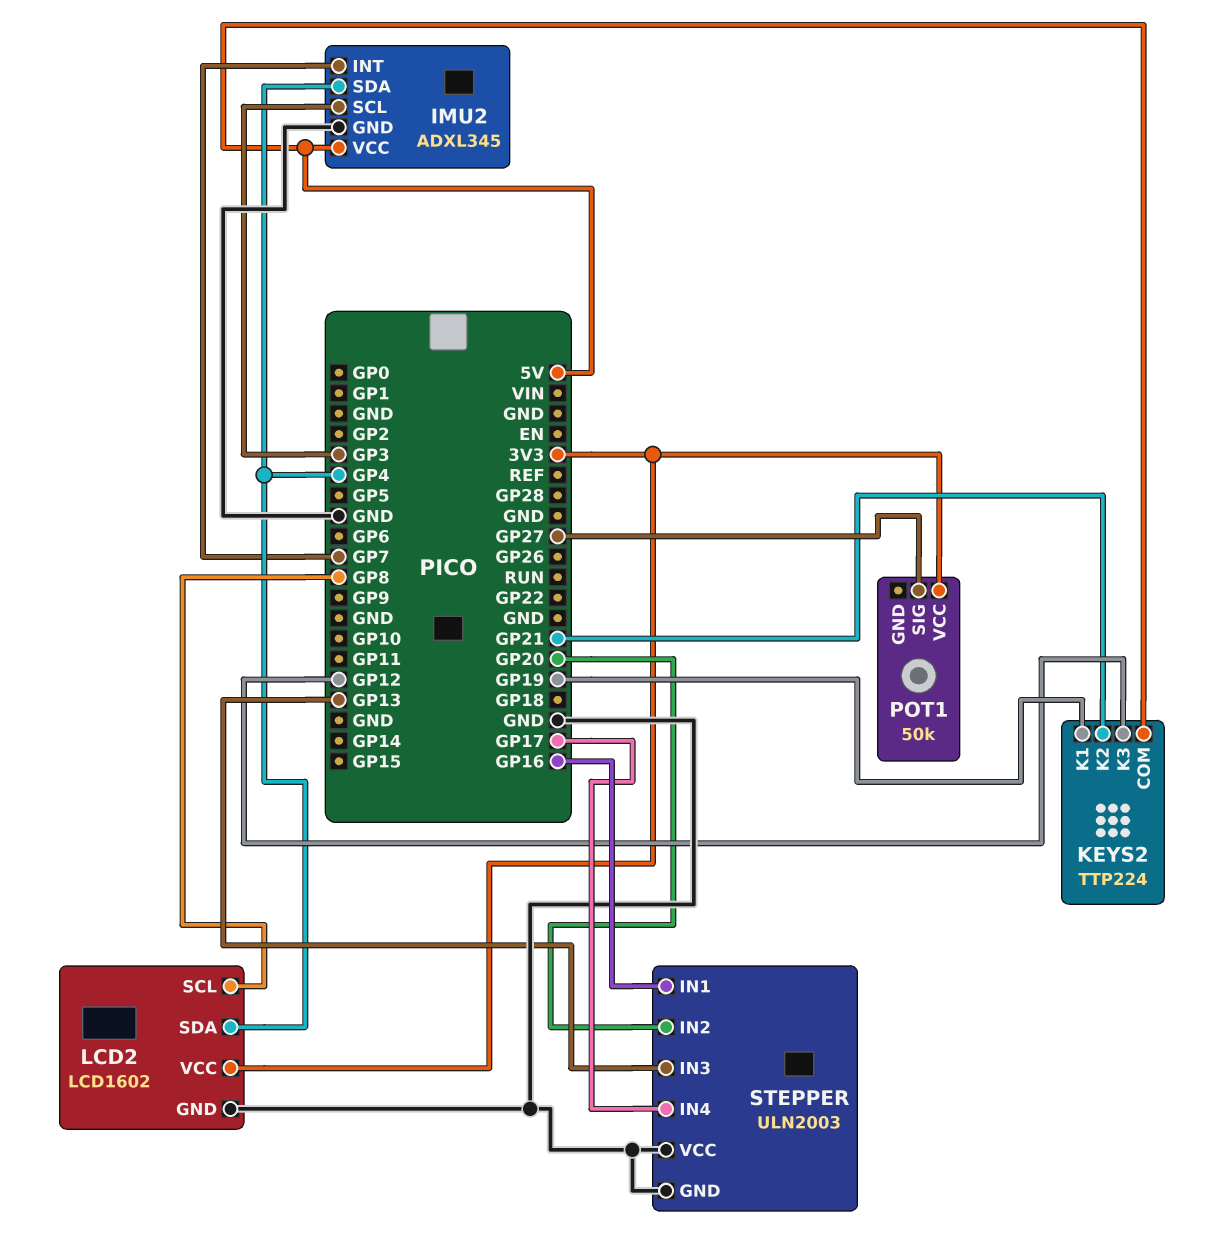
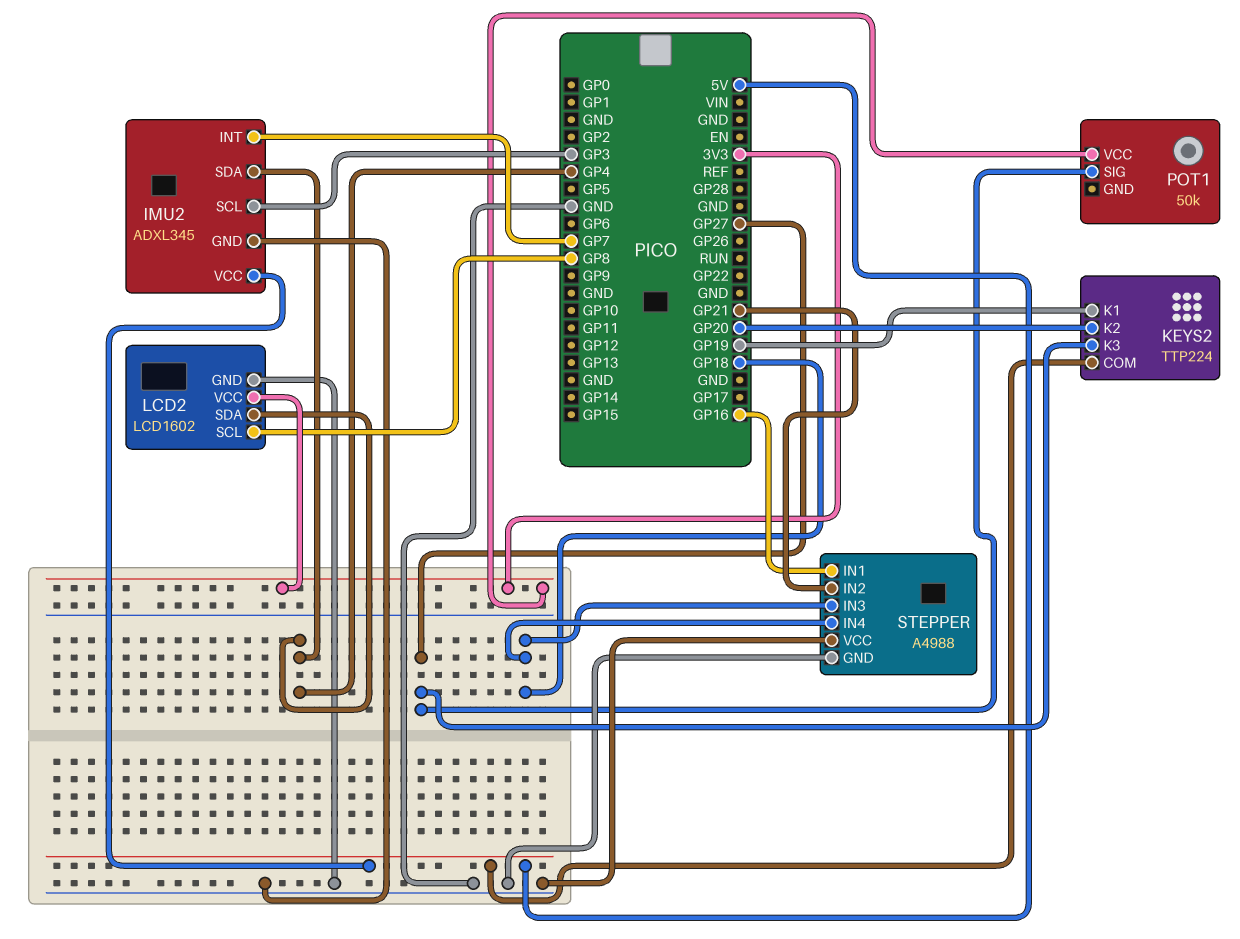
KEYS2 pin K2: GP21 -> GP20
KEYS2 pin K3: GP12 -> GP27
STEPPER: ULN2003 -> A4988
STEPPER pin IN2: GP20 -> GP21
STEPPER pin IN3: GP13 -> GP18
STEPPER pin IN4: GP17 -> GP18

